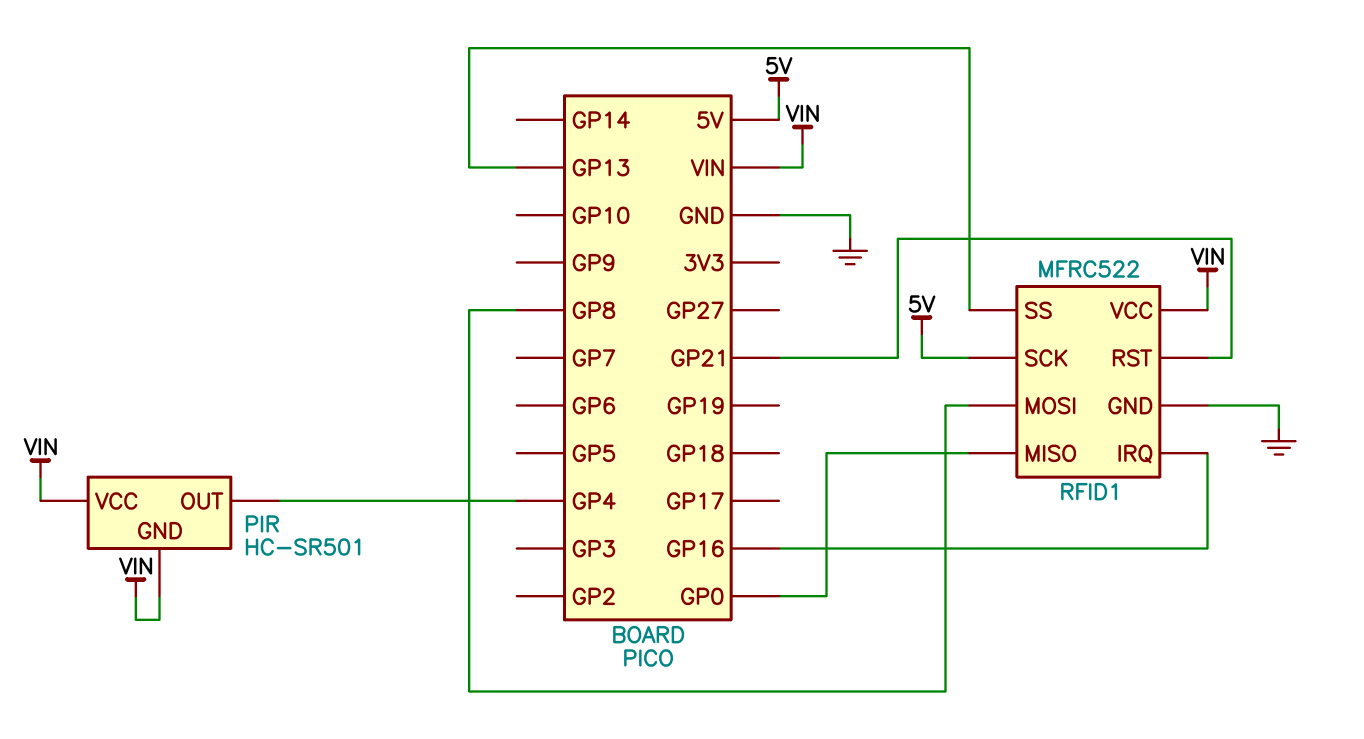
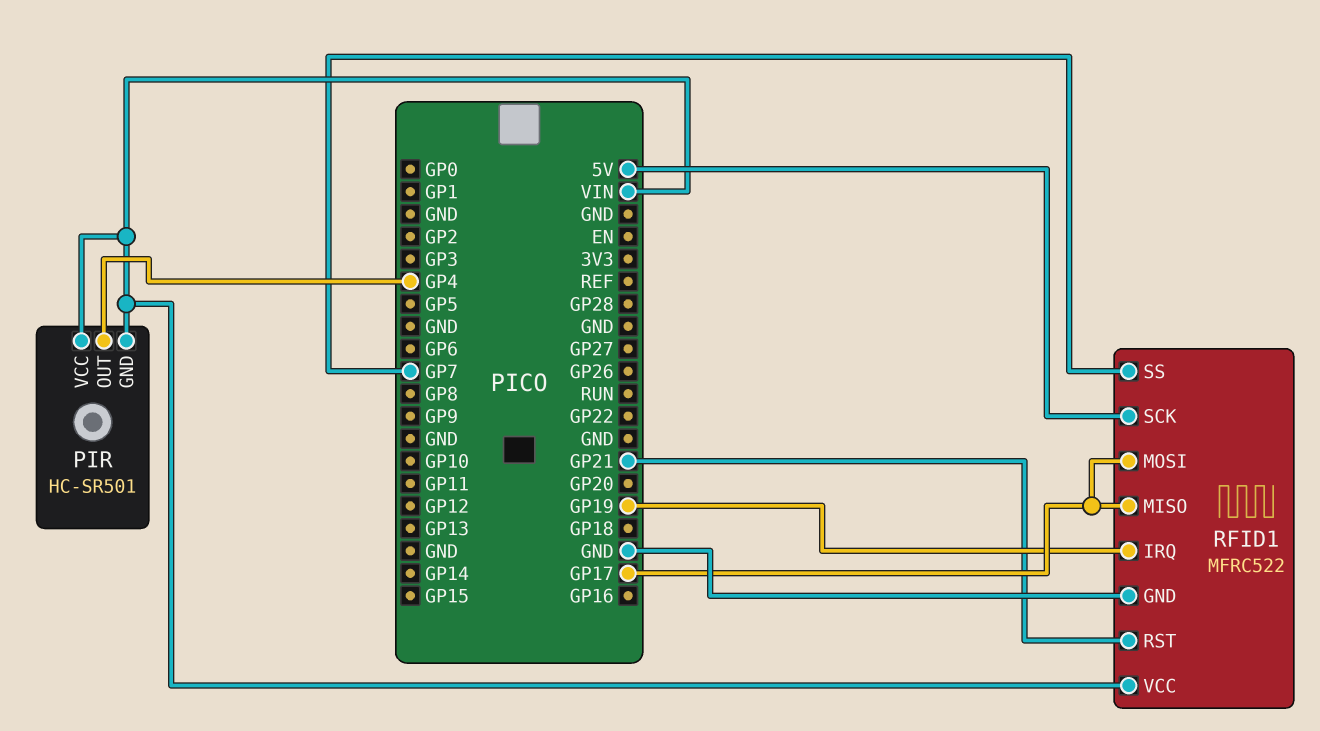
RFID1 pin IRQ: GP16 -> GP19
RFID1 pin MISO: GP0 -> GP17
RFID1 pin MOSI: GP8 -> GP17
RFID1 pin SS: GP13 -> GP7

